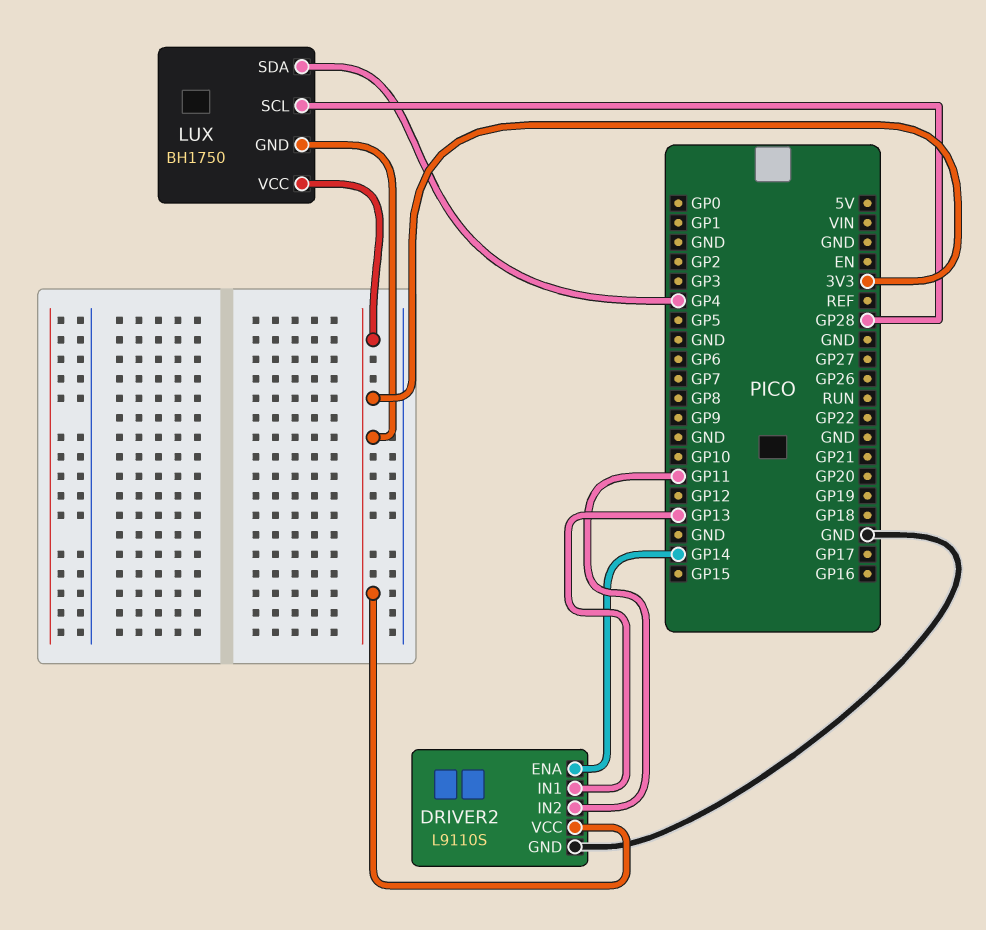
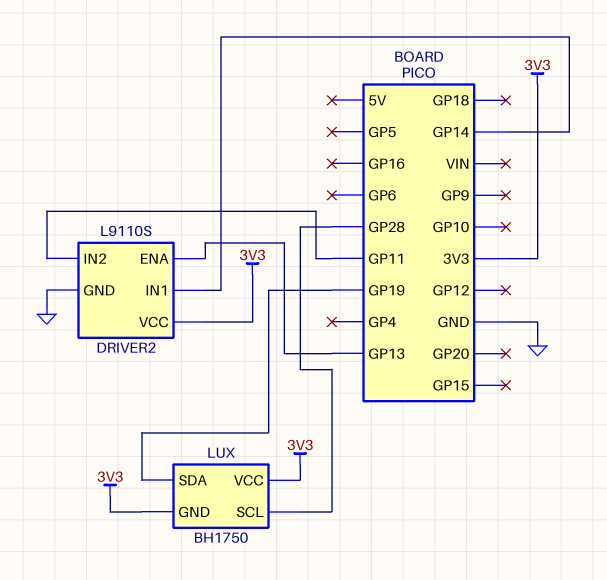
DRIVER2 pin ENA: GP14 -> GP13
DRIVER2 pin IN1: GP13 -> GP14
LUX pin SDA: GP4 -> GP19

